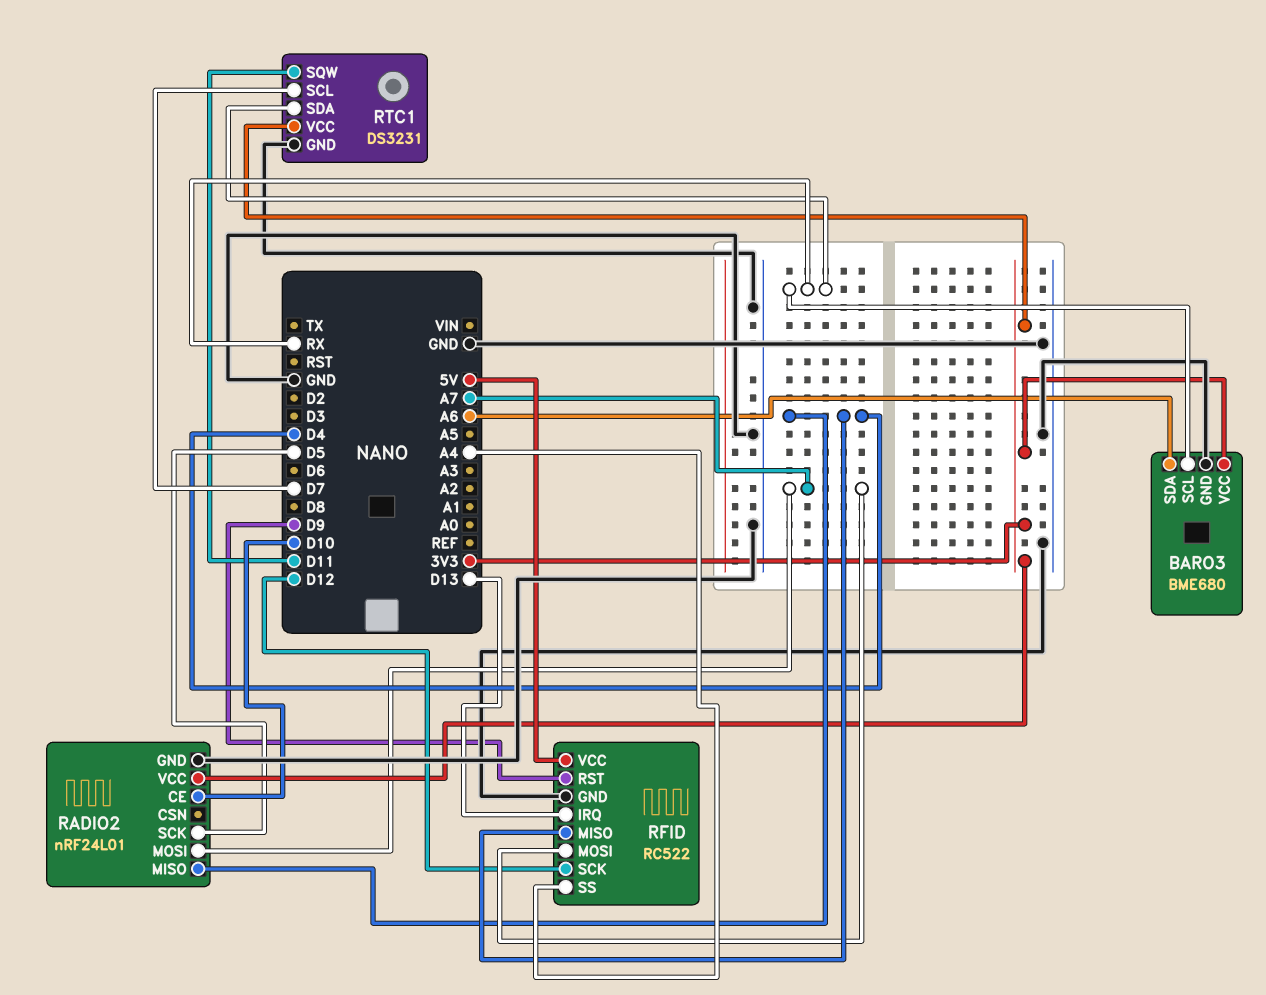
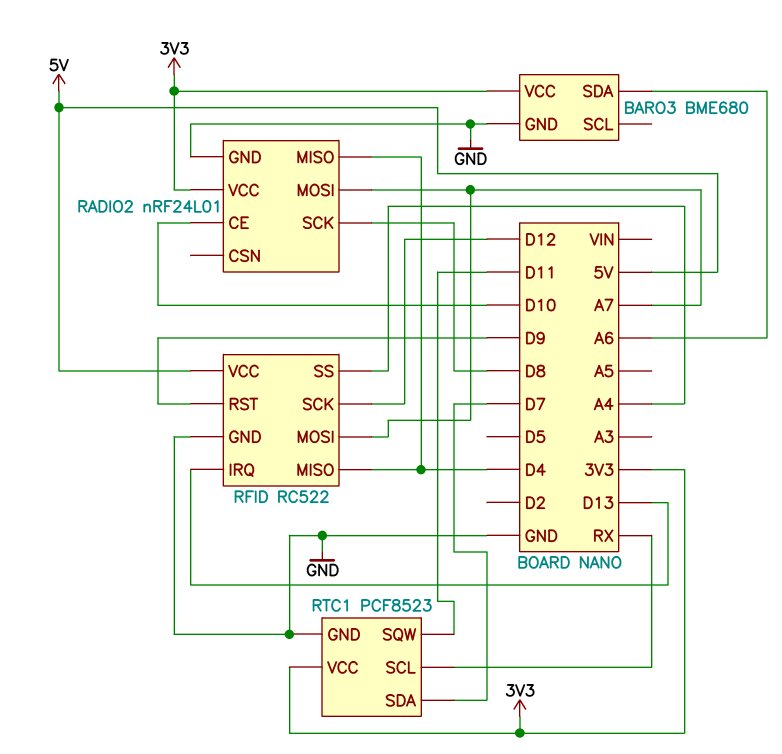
BARO3 pin SCL: RX -> none
RADIO2 pin SCK: D5 -> D8
RTC1: DS3231 -> PCF8523
RTC1 pin SCL: D7 -> RX
RTC1 pin SDA: RX -> D7

